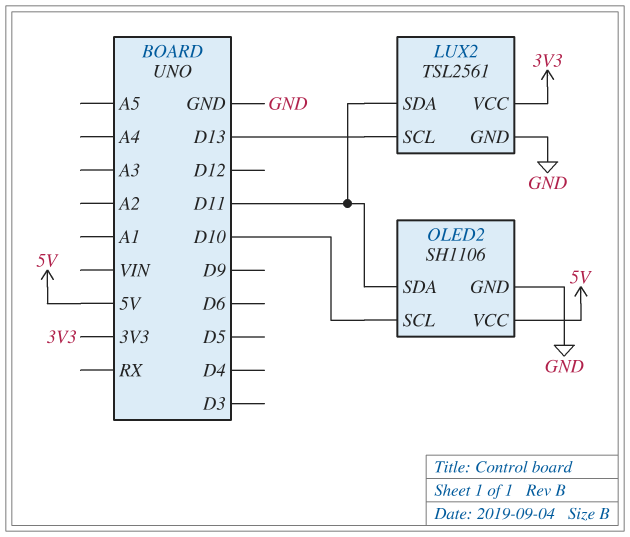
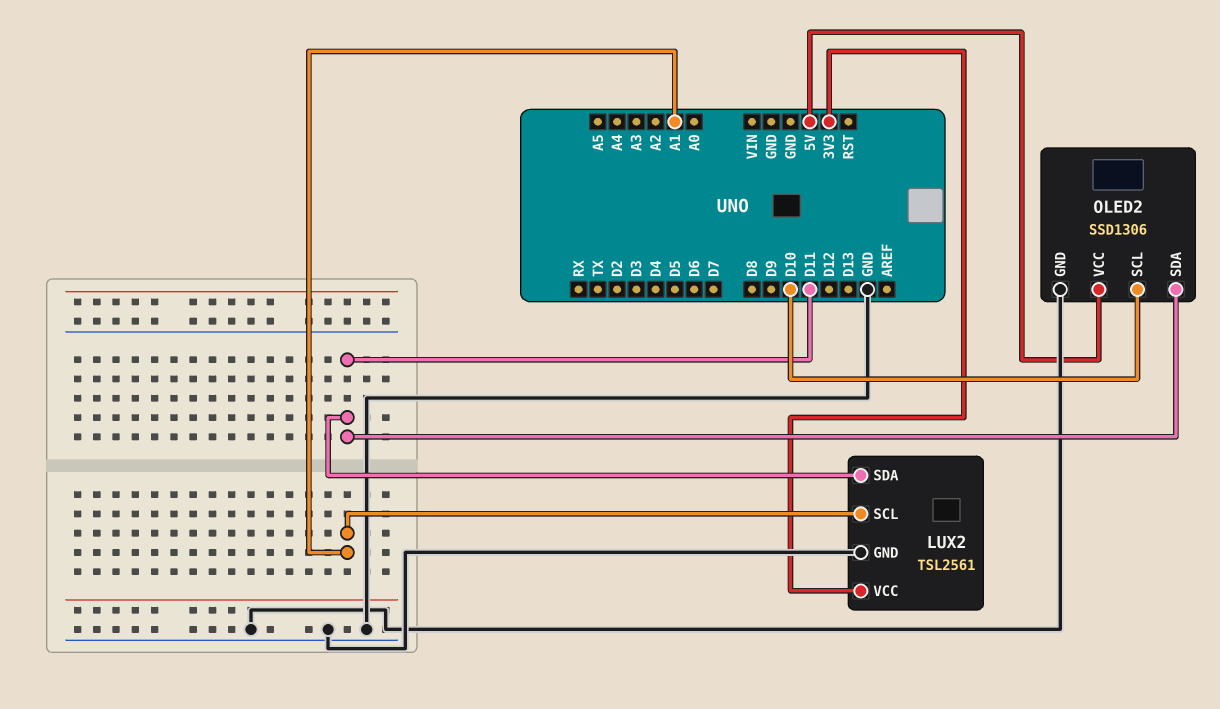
LUX2 pin SCL: D13 -> A1
OLED2: SH1106 -> SSD1306

